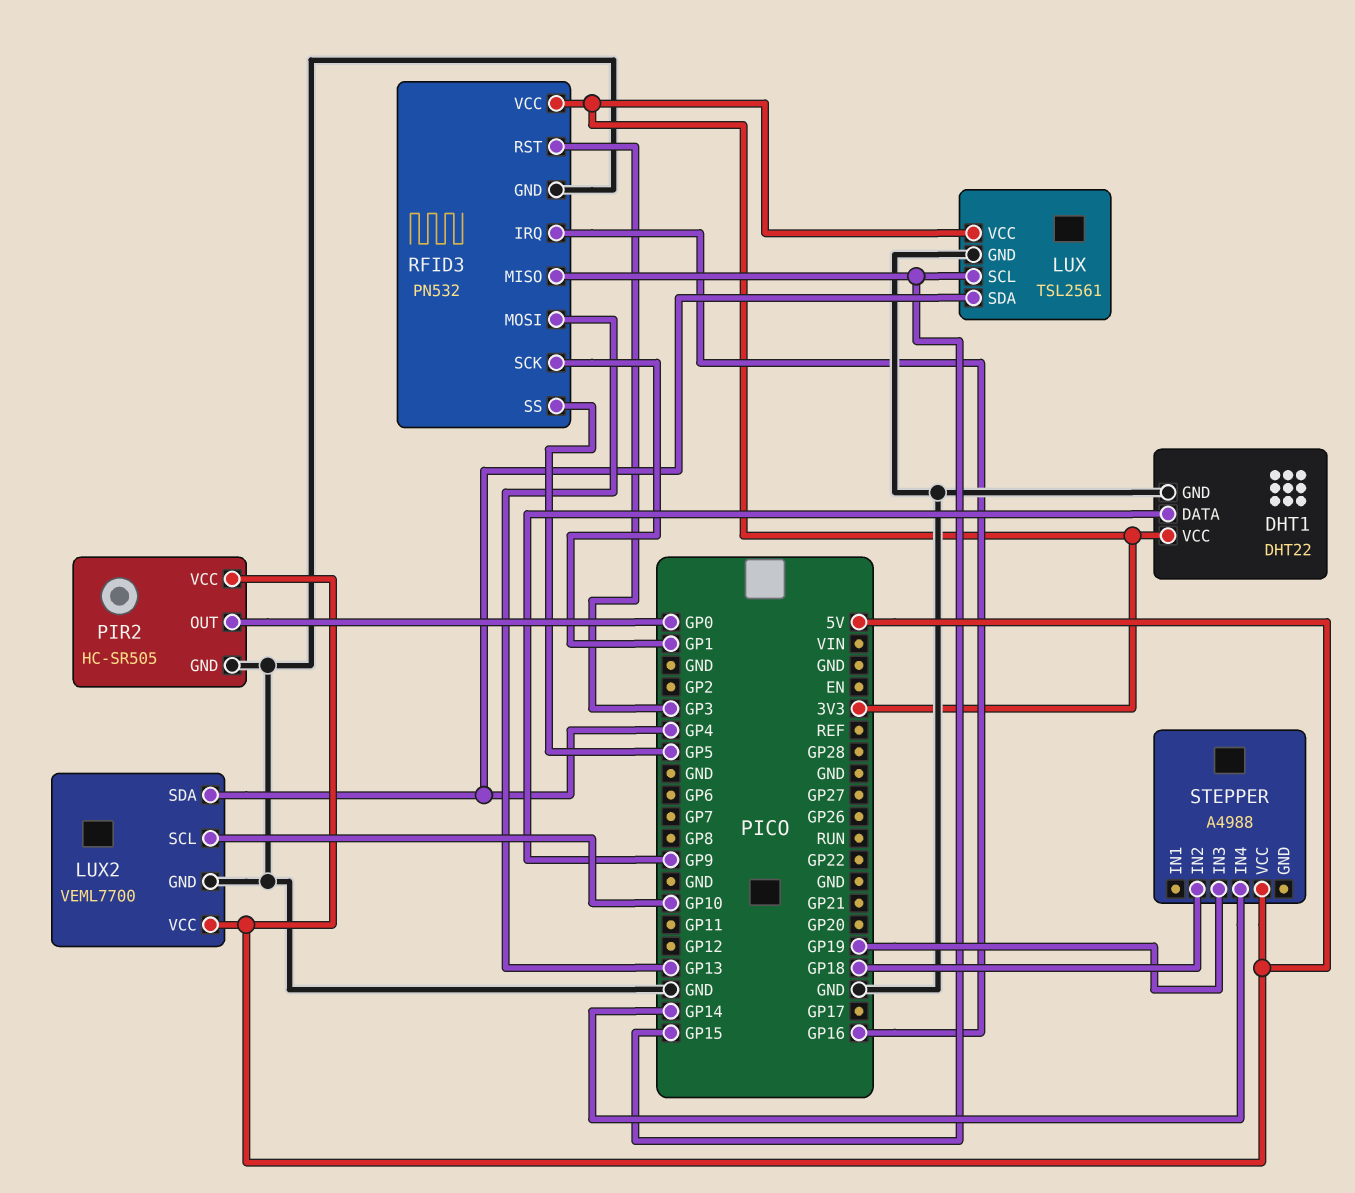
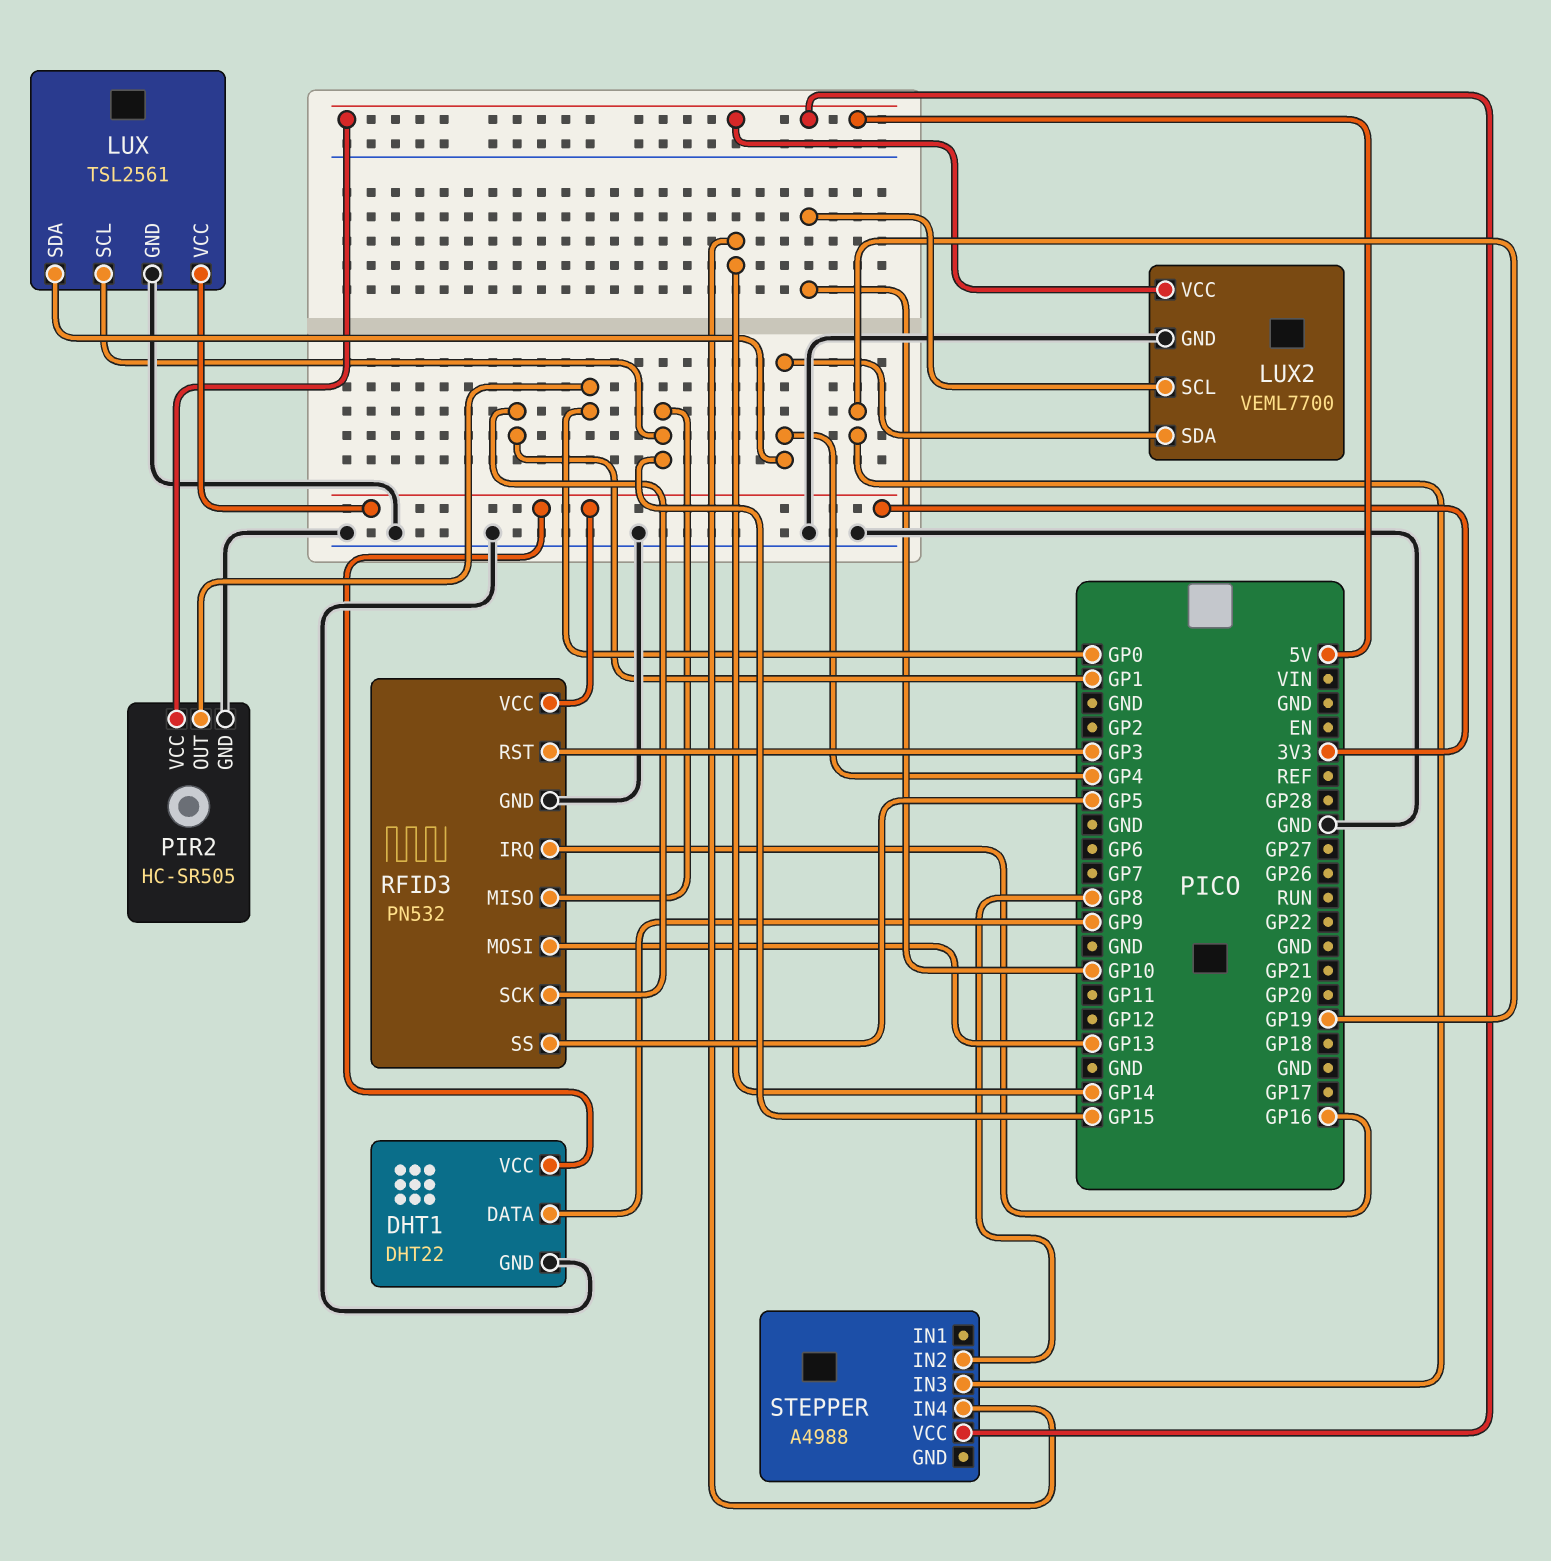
STEPPER pin IN2: GP18 -> GP8

